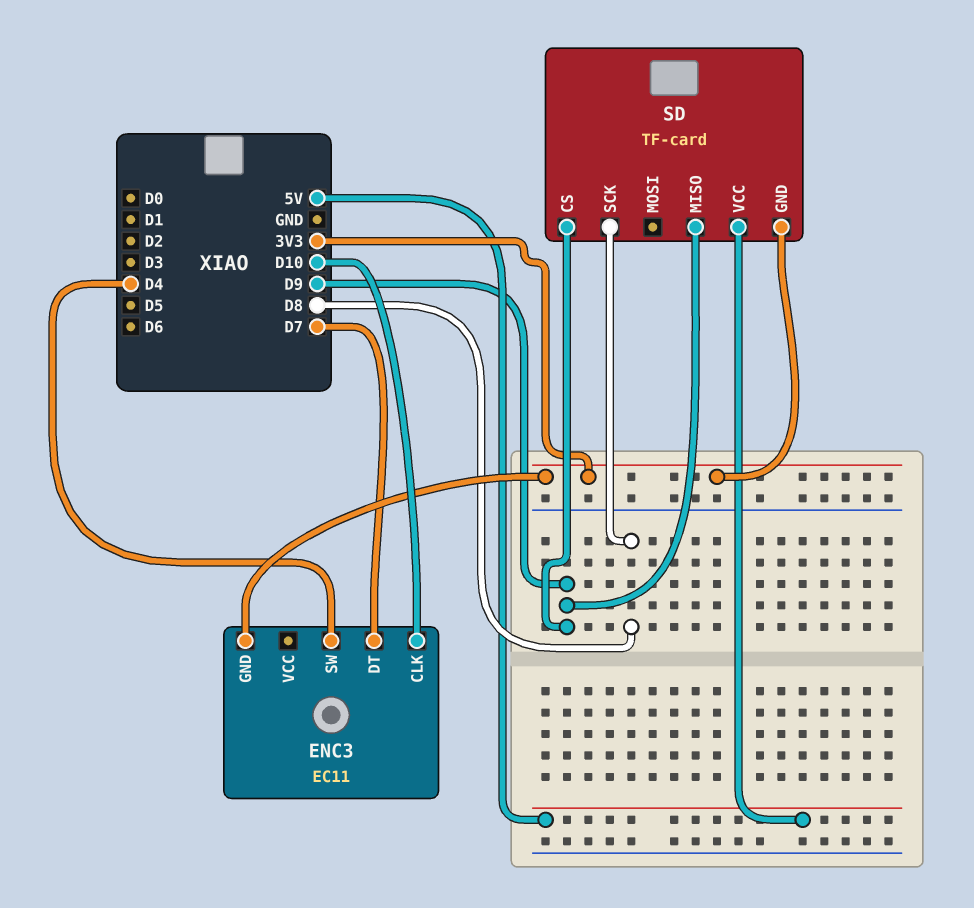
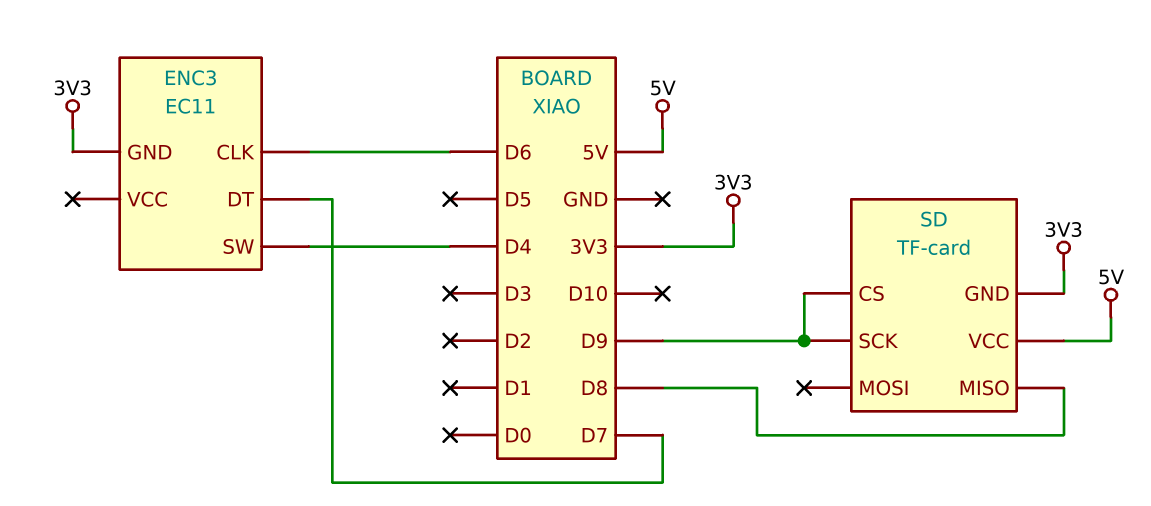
ENC3 pin CLK: D10 -> D6
SD pin MISO: D9 -> D8
SD pin SCK: D8 -> D9

